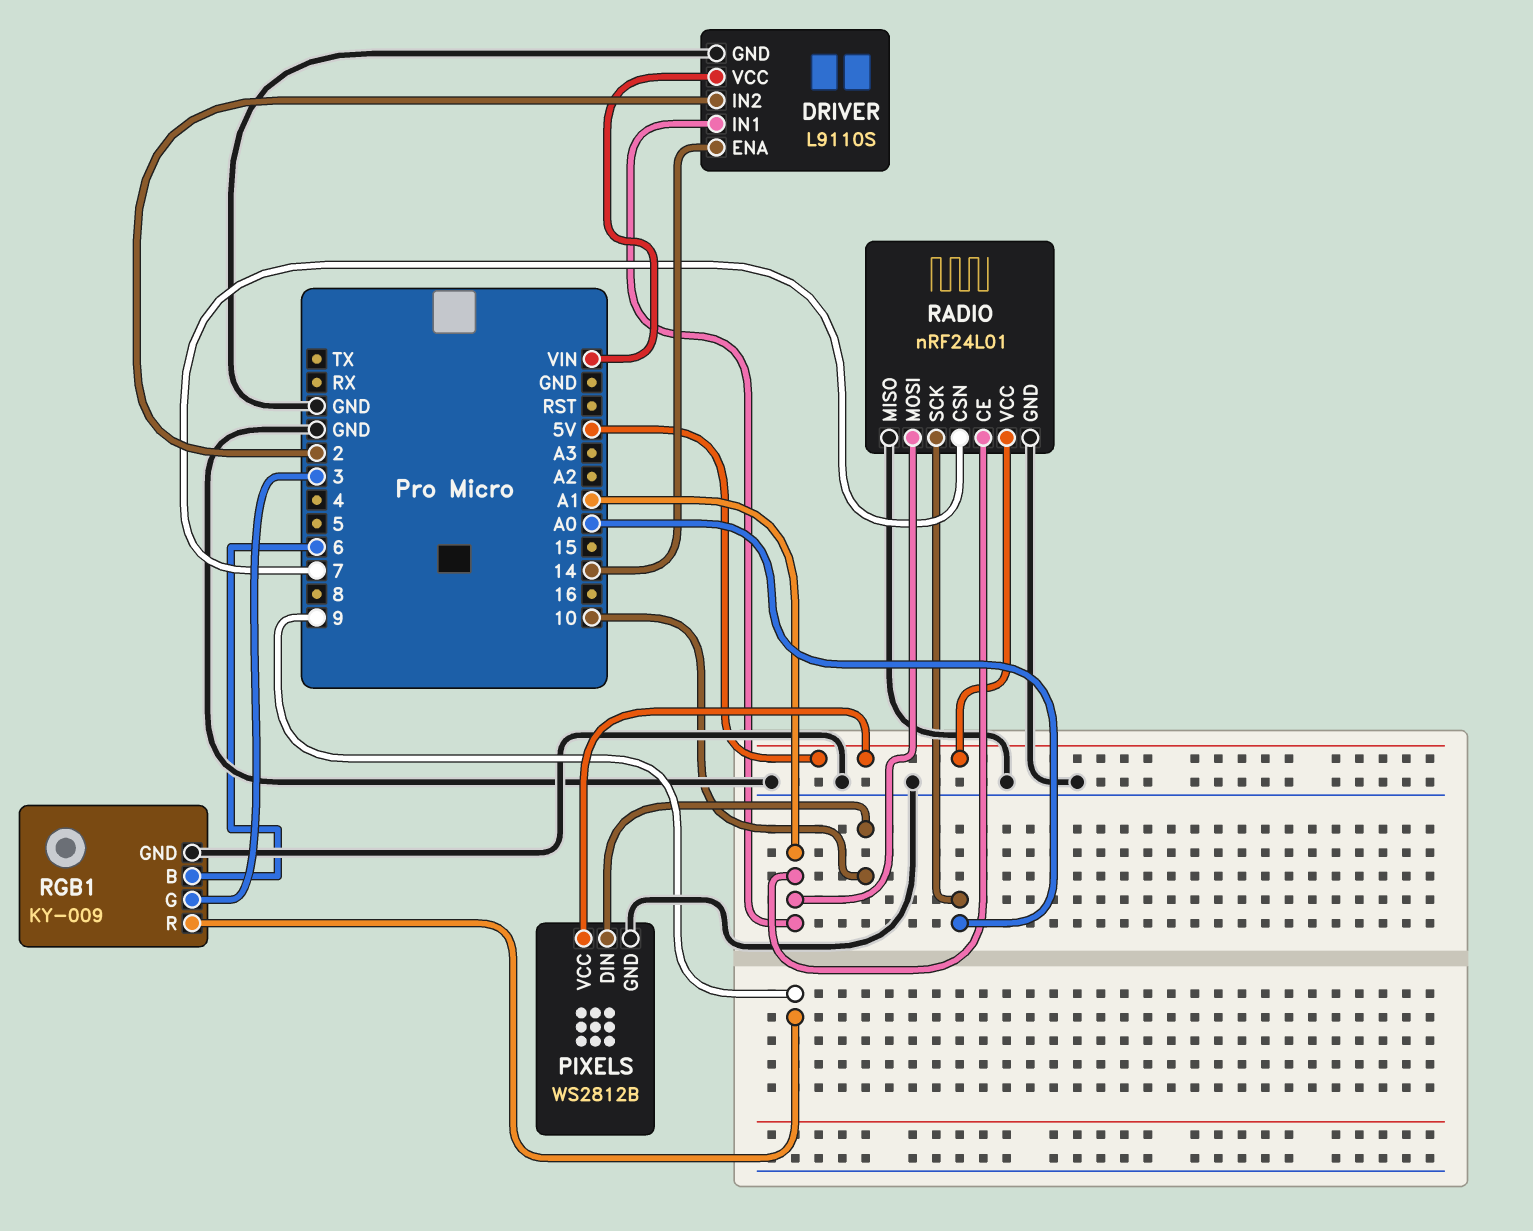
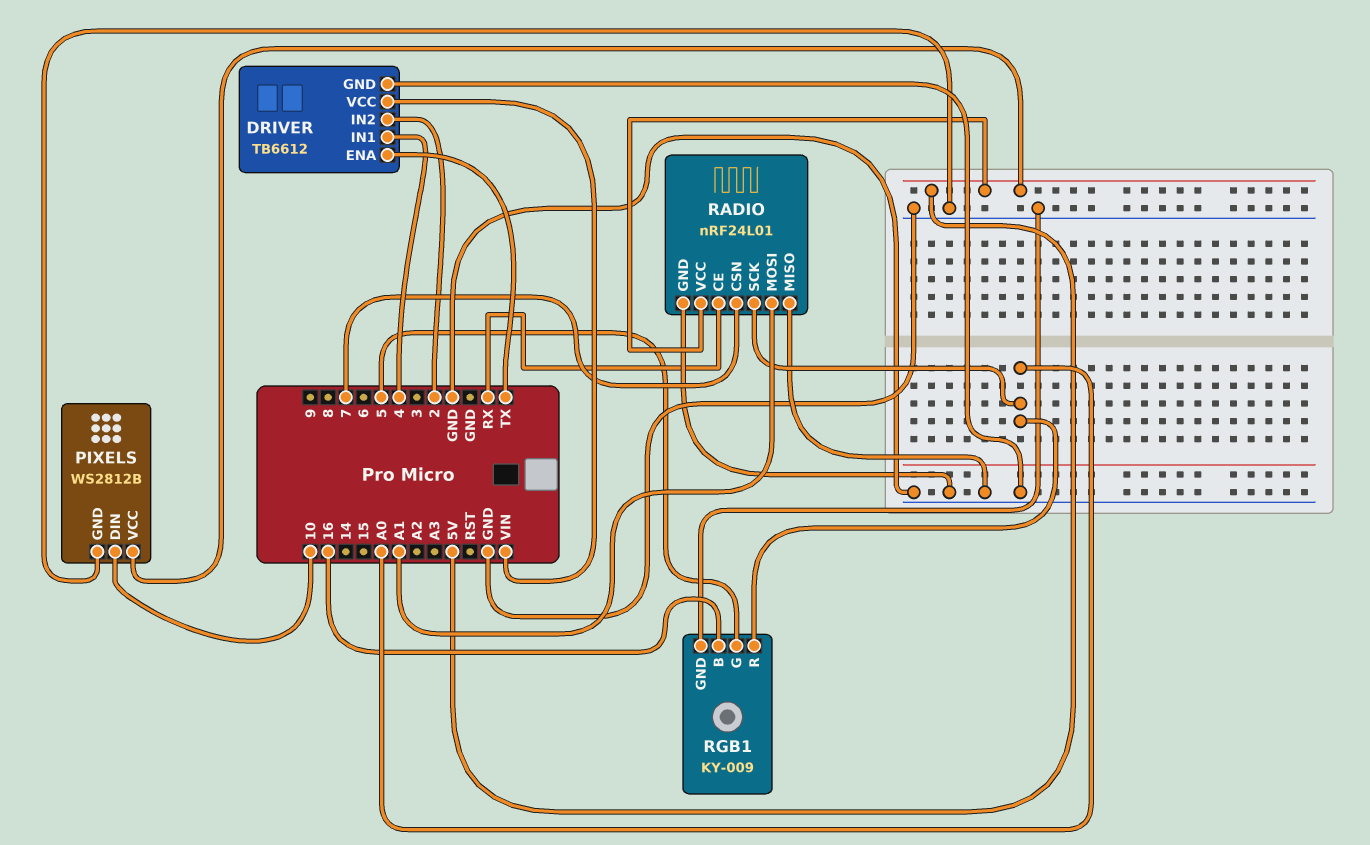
DRIVER: L9110S -> TB6612
DRIVER pin ENA: 14 -> TX
DRIVER pin IN1: A1 -> 4
RADIO pin CE: A1 -> RX
RGB1 pin B: 6 -> 16
RGB1 pin G: 3 -> 5
RGB1 pin R: 9 -> A0

